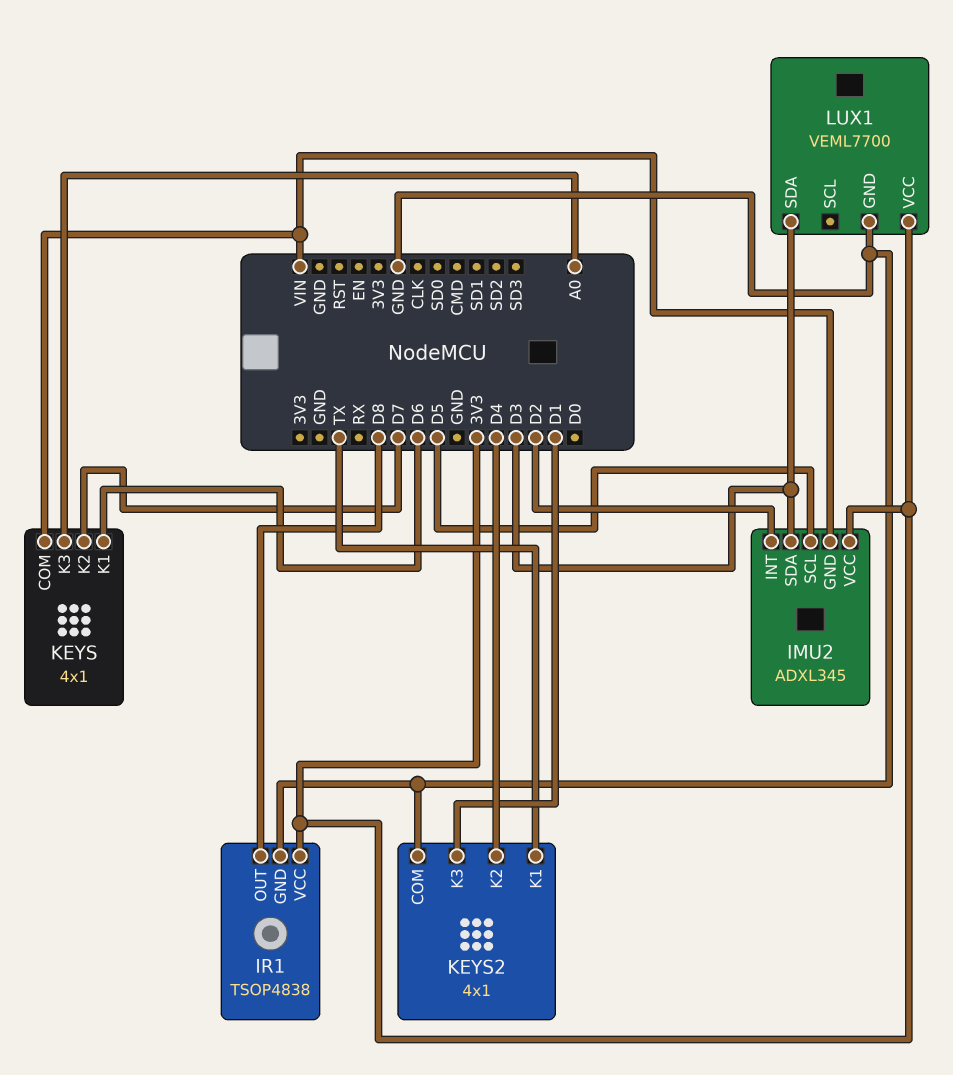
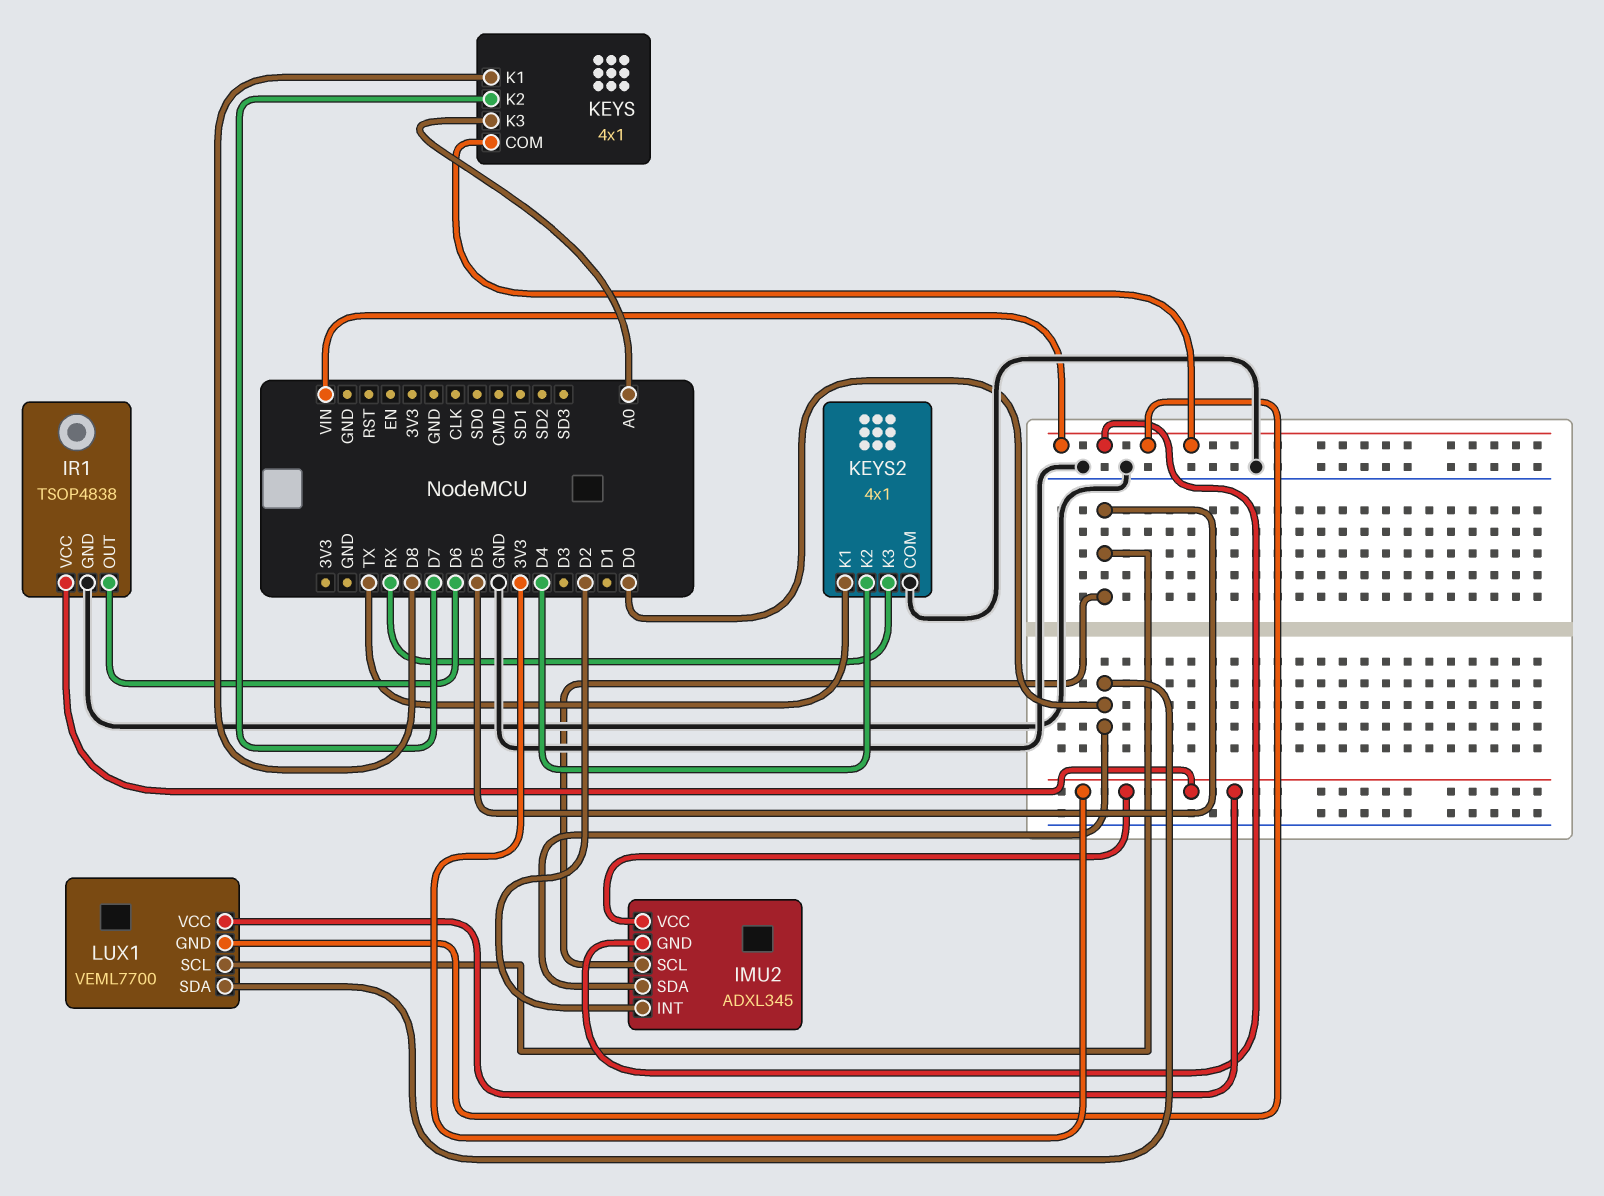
IMU2 pin SDA: D3 -> D0
IR1 pin OUT: D8 -> D6
KEYS pin K1: D6 -> D8
KEYS2 pin K3: D1 -> RX
LUX1 pin GND: GND -> VIN
LUX1 pin SCL: none -> D5
LUX1 pin SDA: D3 -> D0

